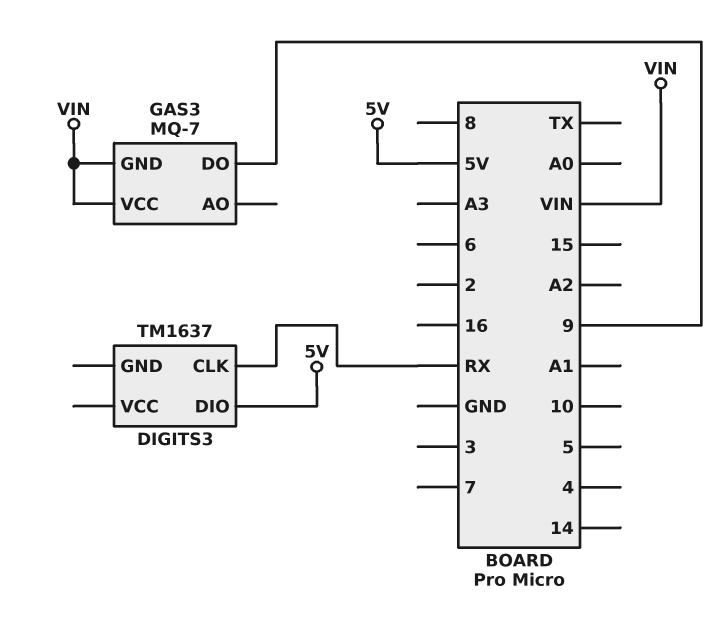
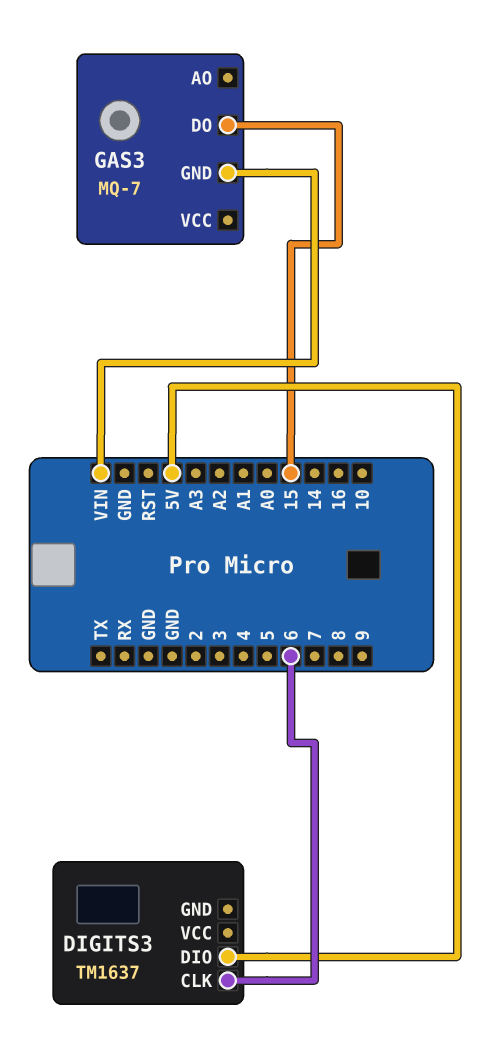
DIGITS3 pin CLK: RX -> 6
GAS3 pin DO: 9 -> 15
GAS3 pin VCC: VIN -> none

